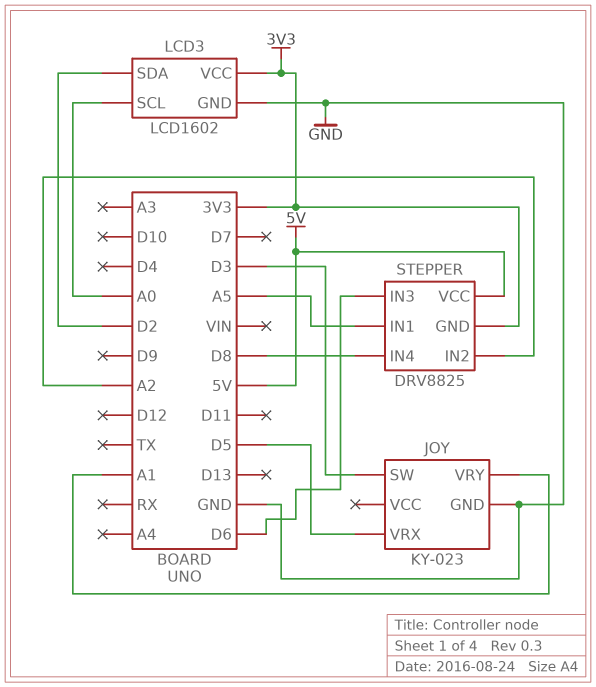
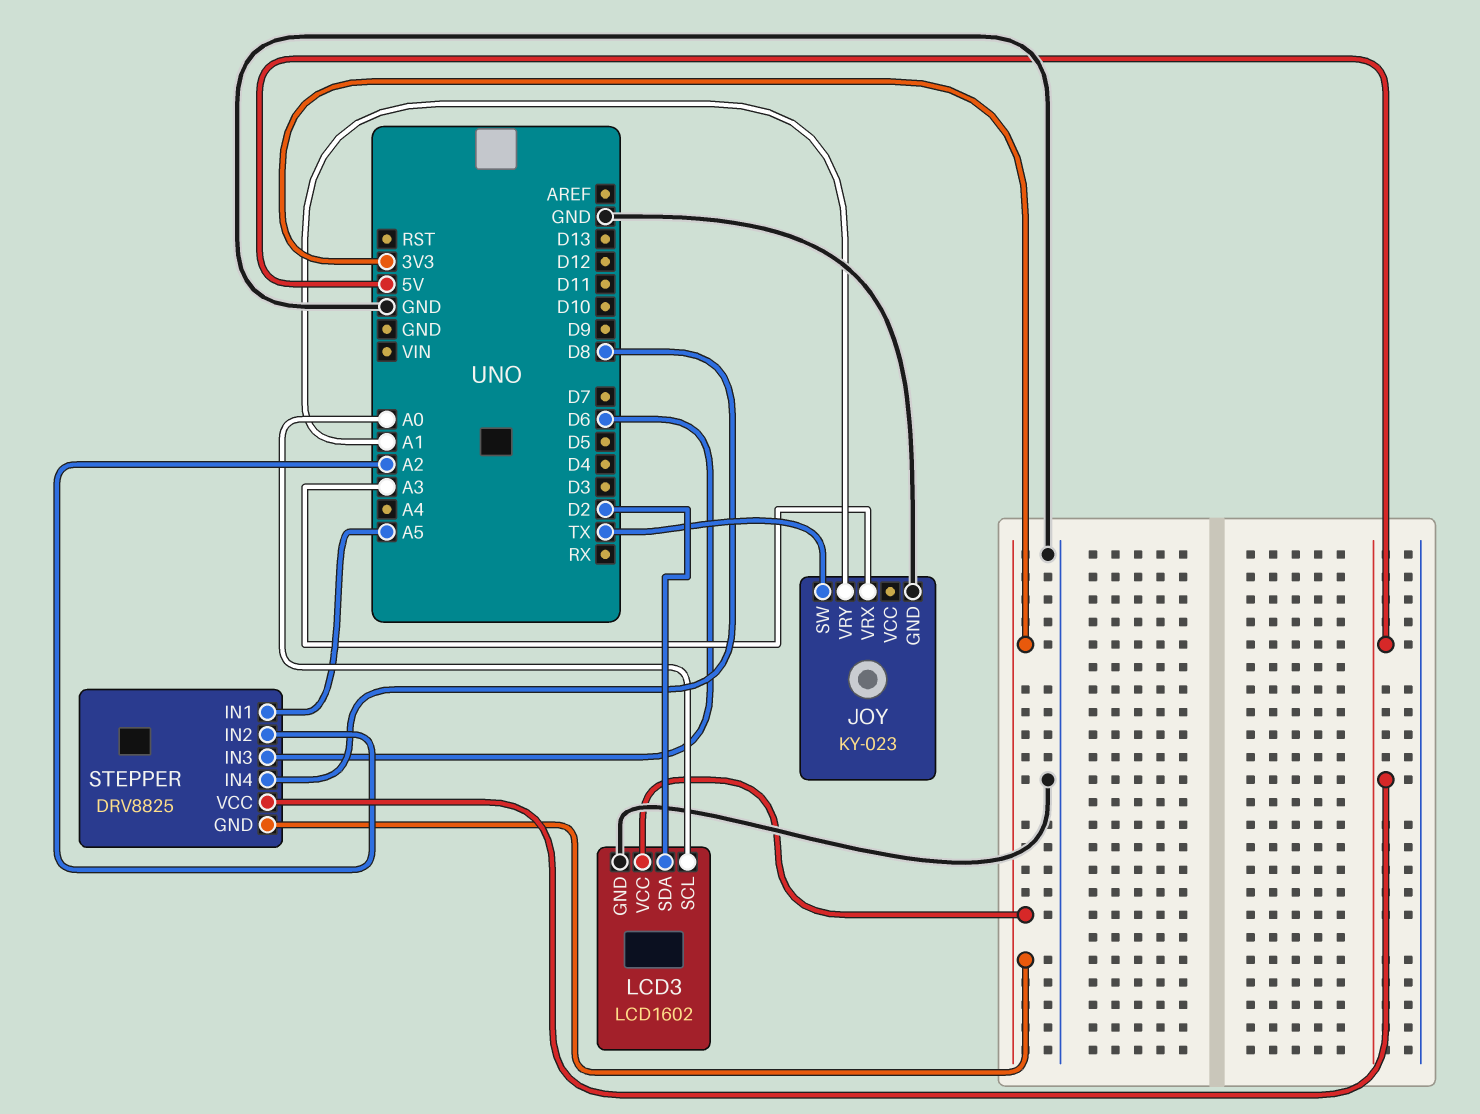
JOY pin SW: D3 -> TX
JOY pin VRX: D5 -> A3

